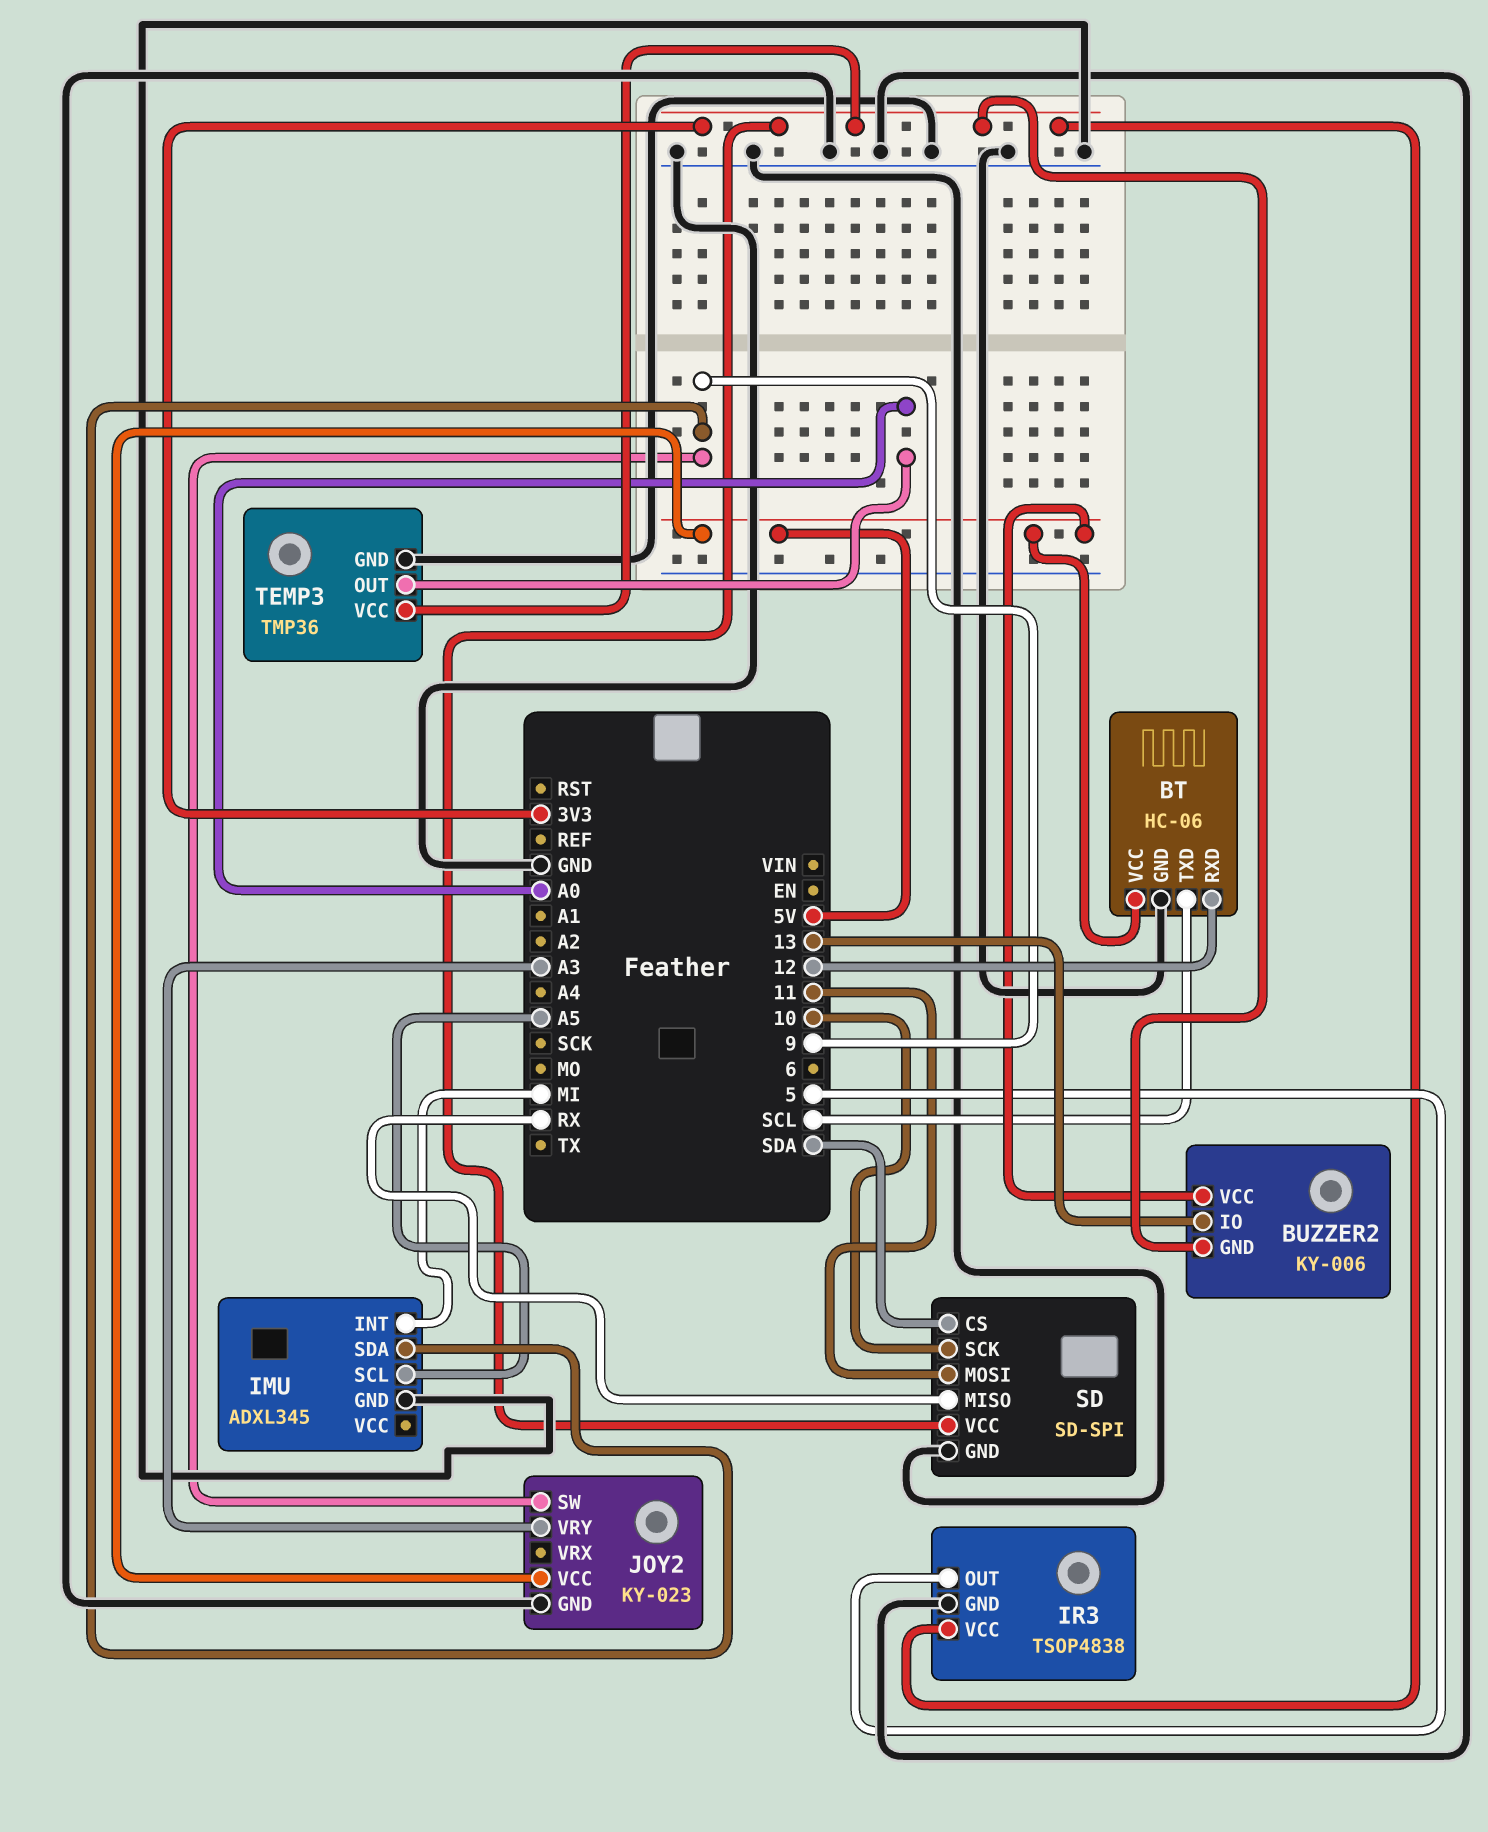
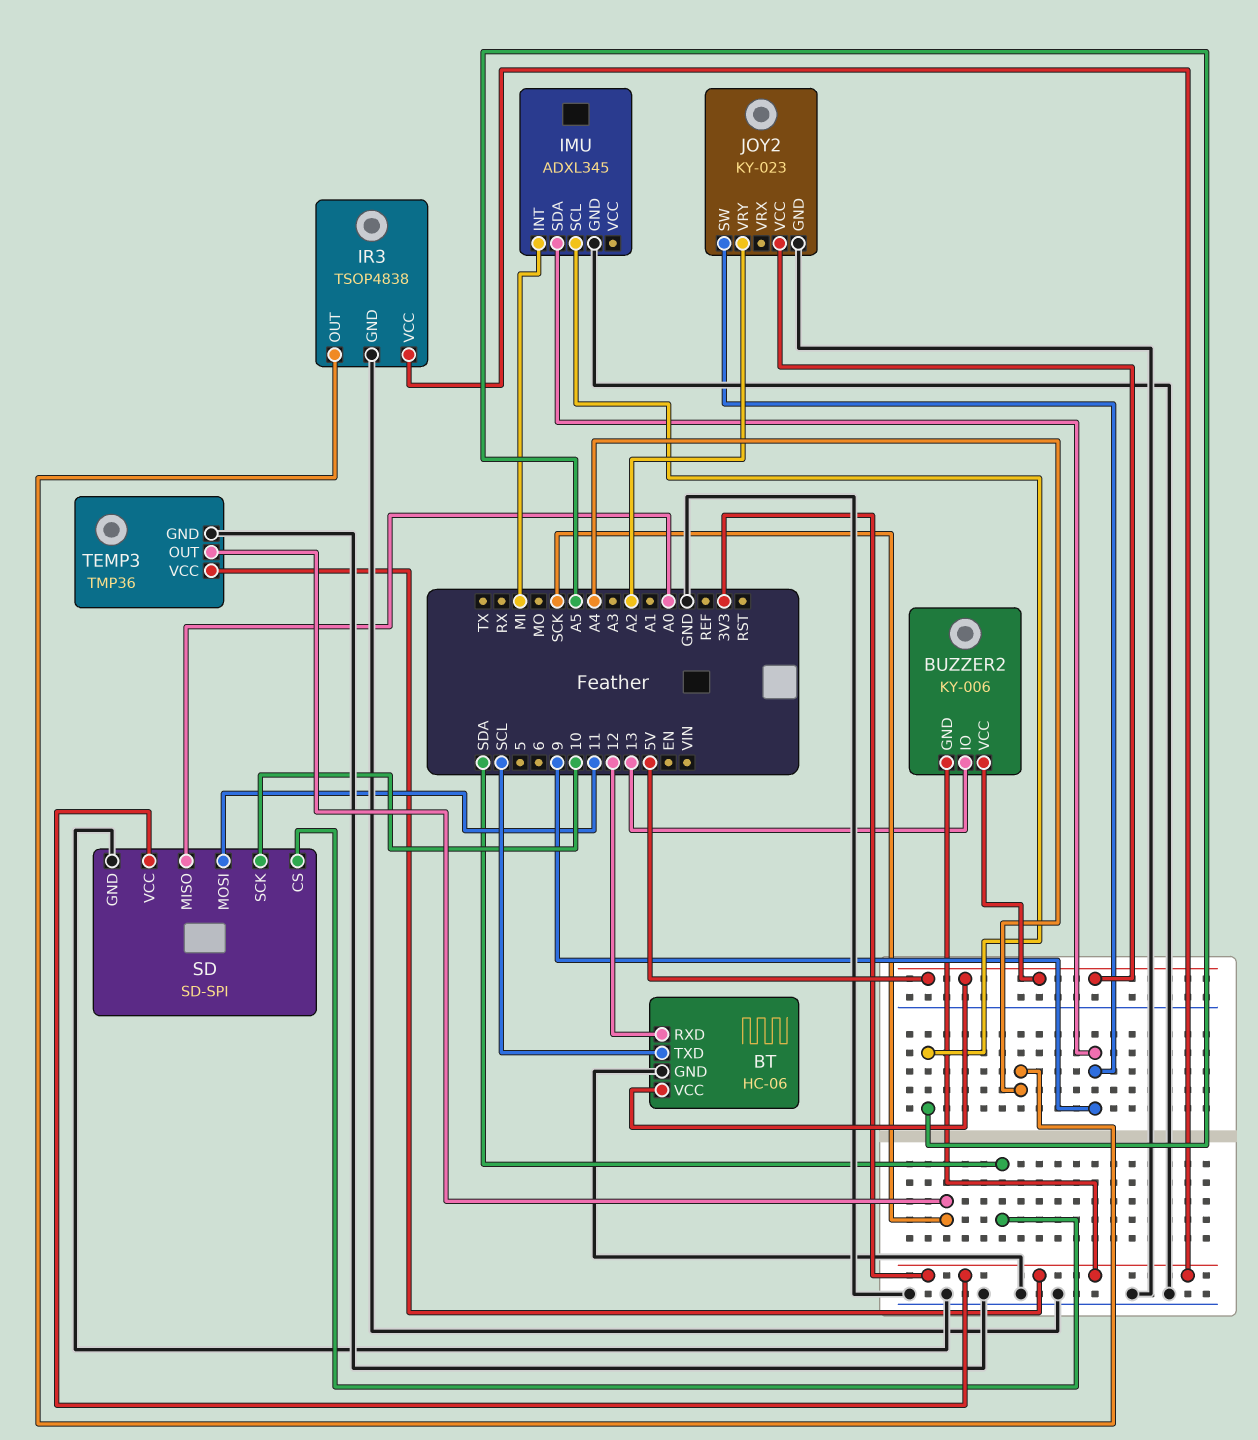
IR3 pin OUT: 5 -> A4
JOY2 pin VRY: A3 -> A2
SD pin MISO: RX -> A0
TEMP3 pin OUT: A0 -> SCK

